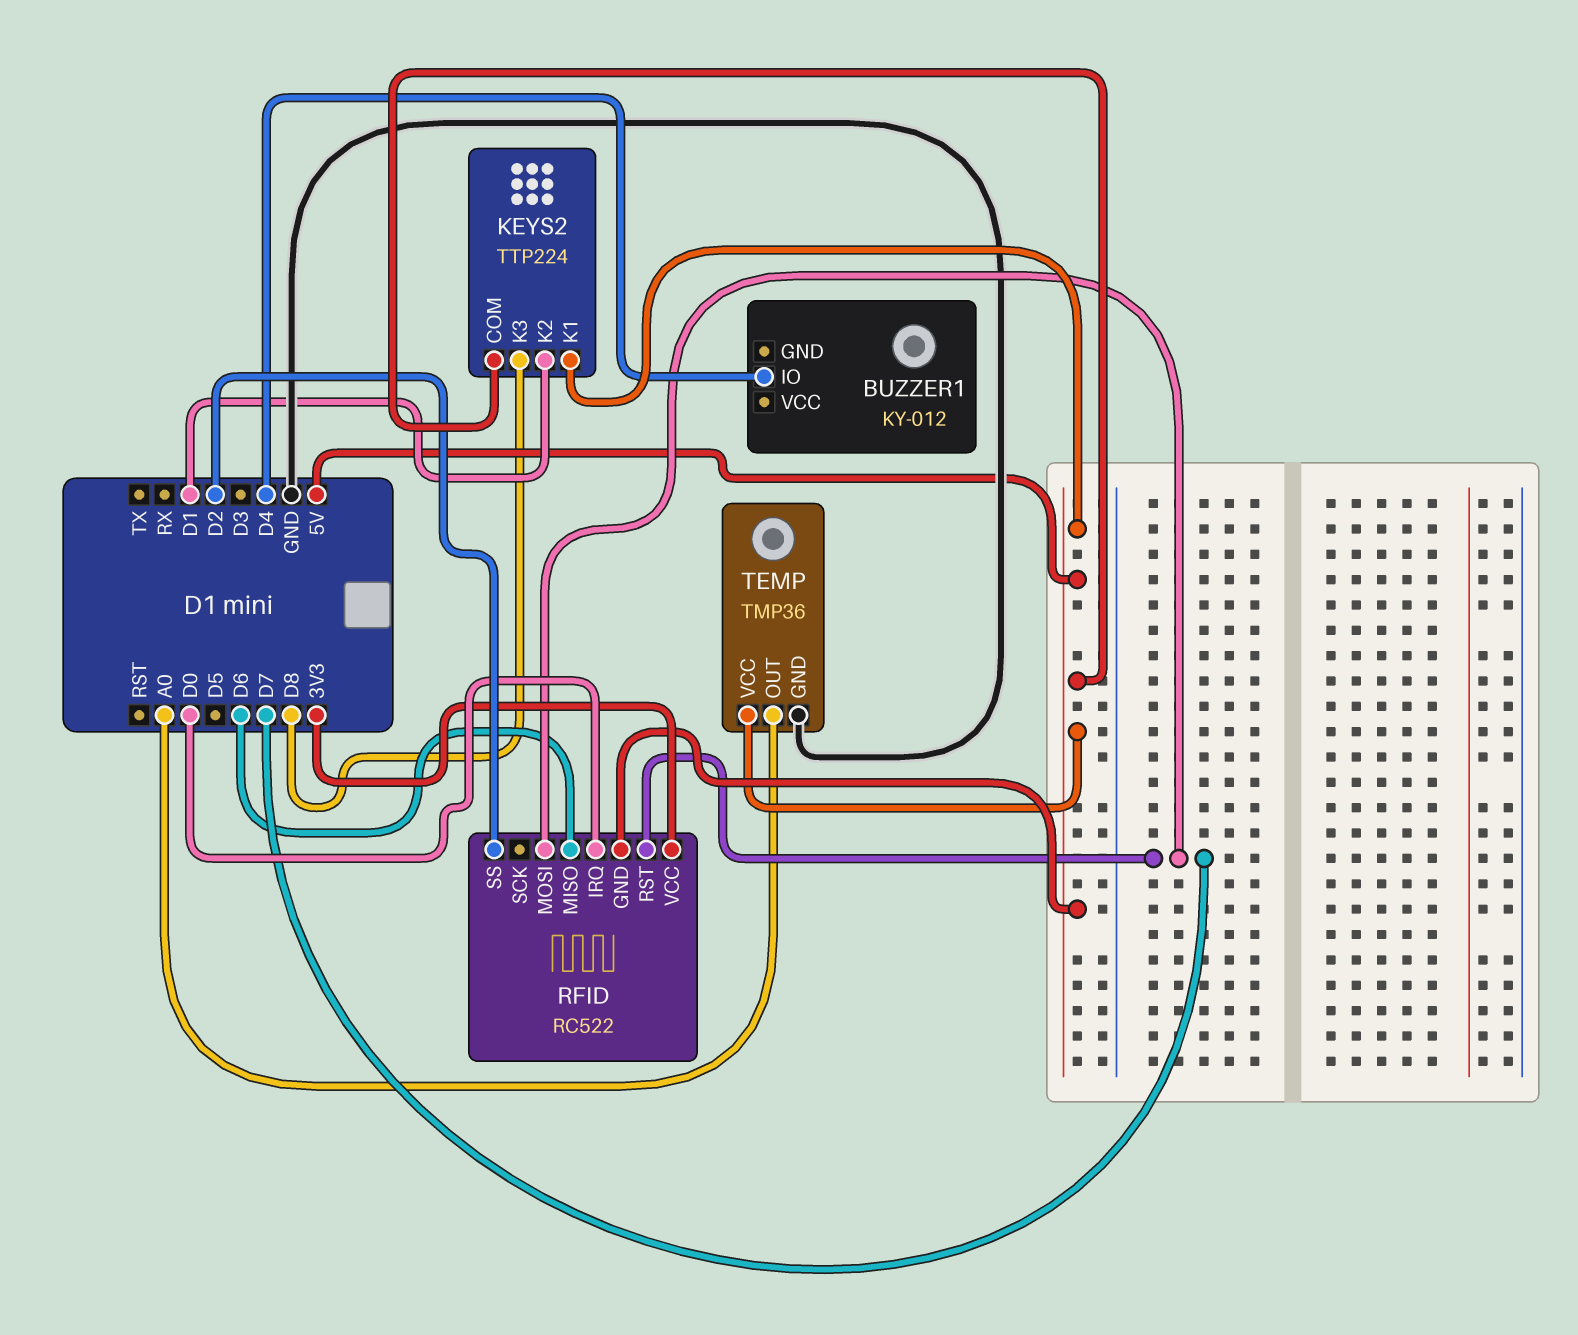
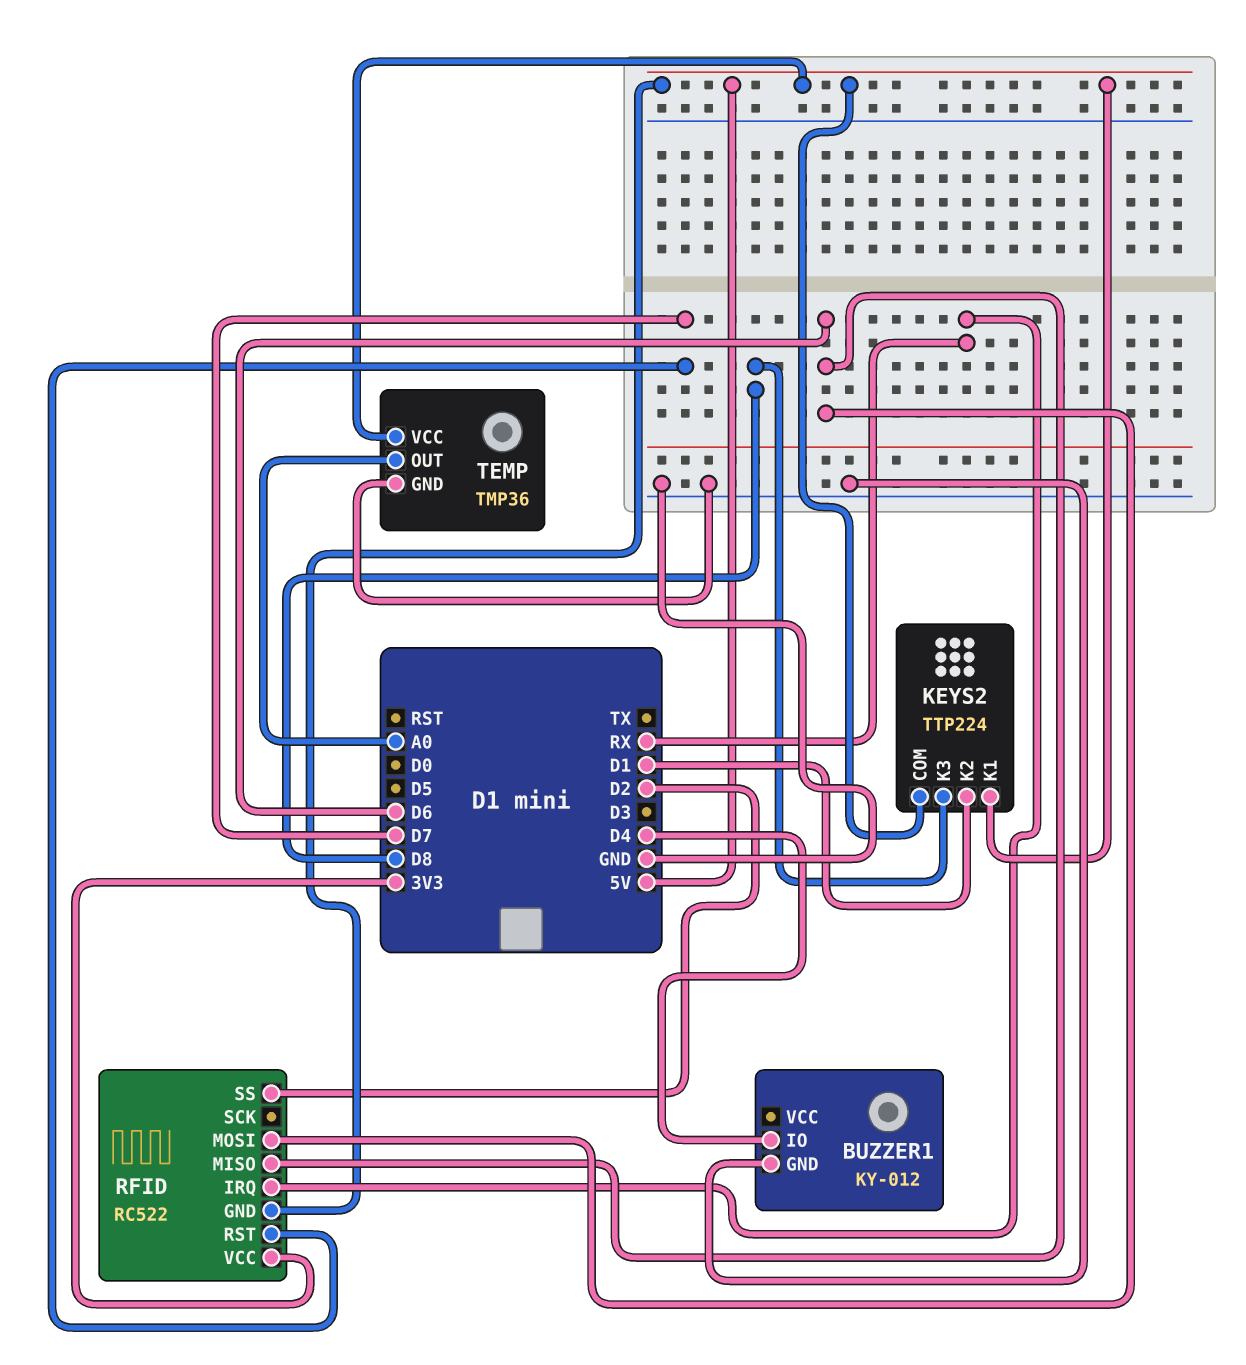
BUZZER1 pin GND: none -> GND
RFID pin IRQ: D0 -> RX
RFID pin MOSI: D7 -> D6

